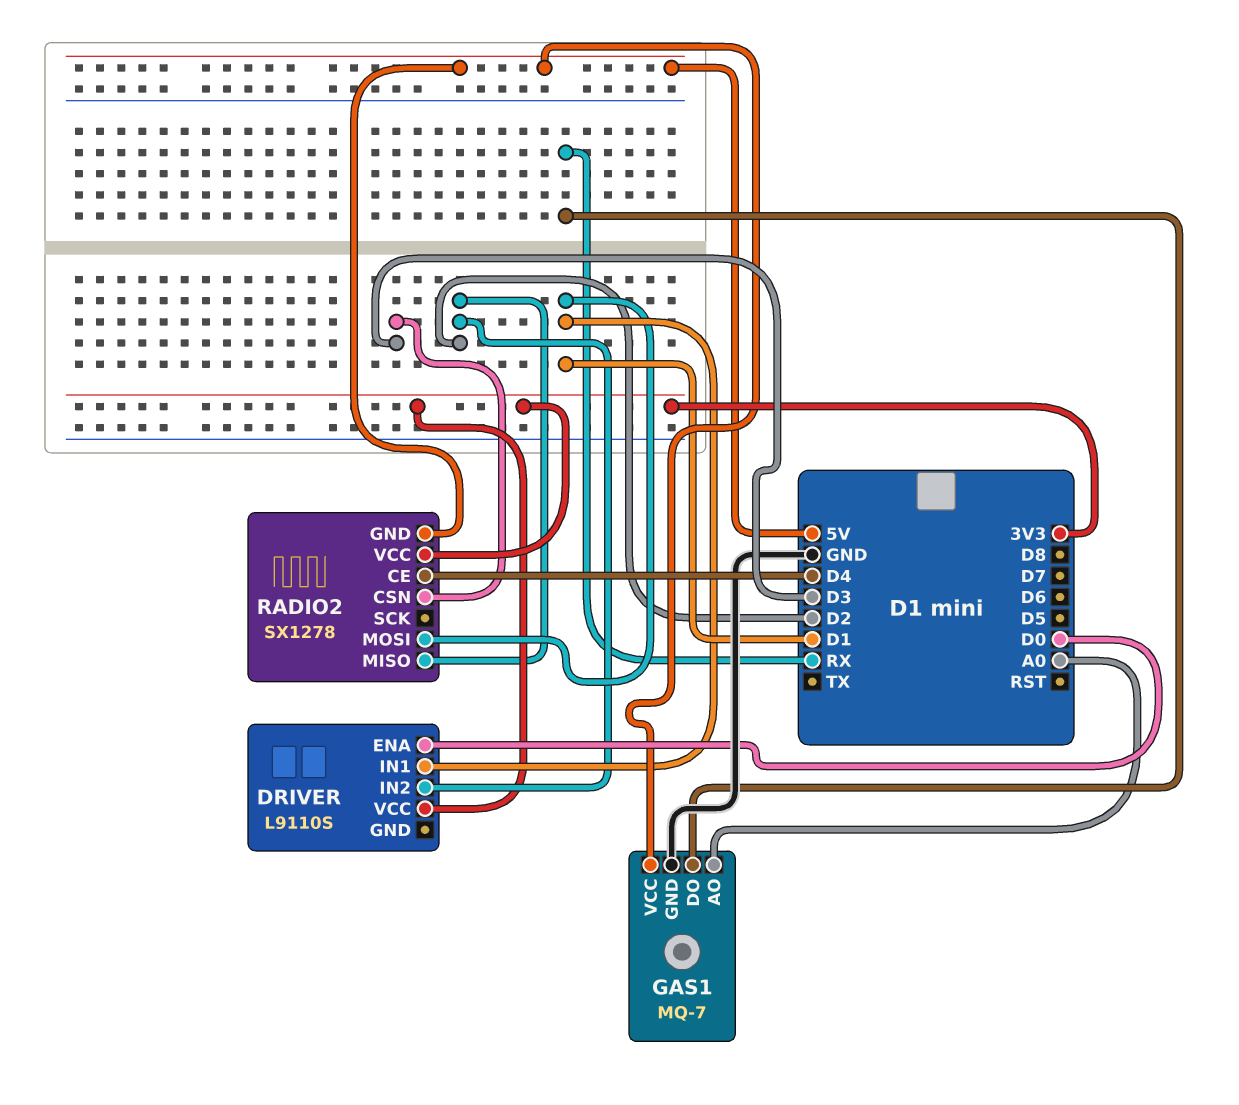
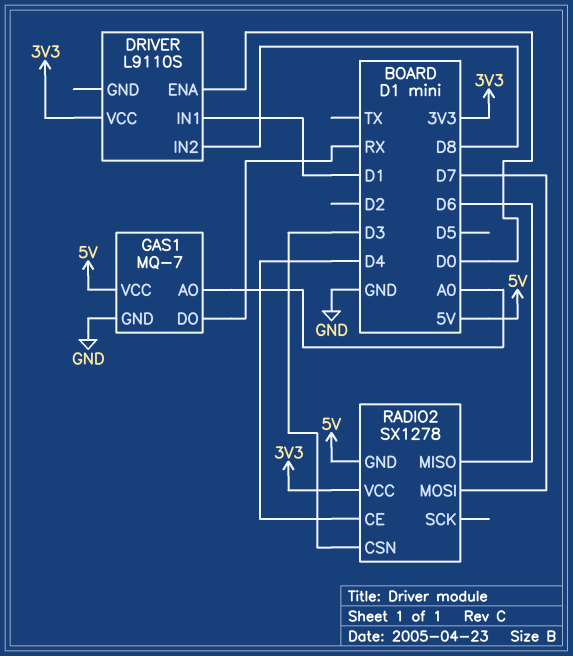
DRIVER pin IN2: D2 -> D8
RADIO2 pin MISO: D2 -> D6
RADIO2 pin MOSI: D1 -> D7

